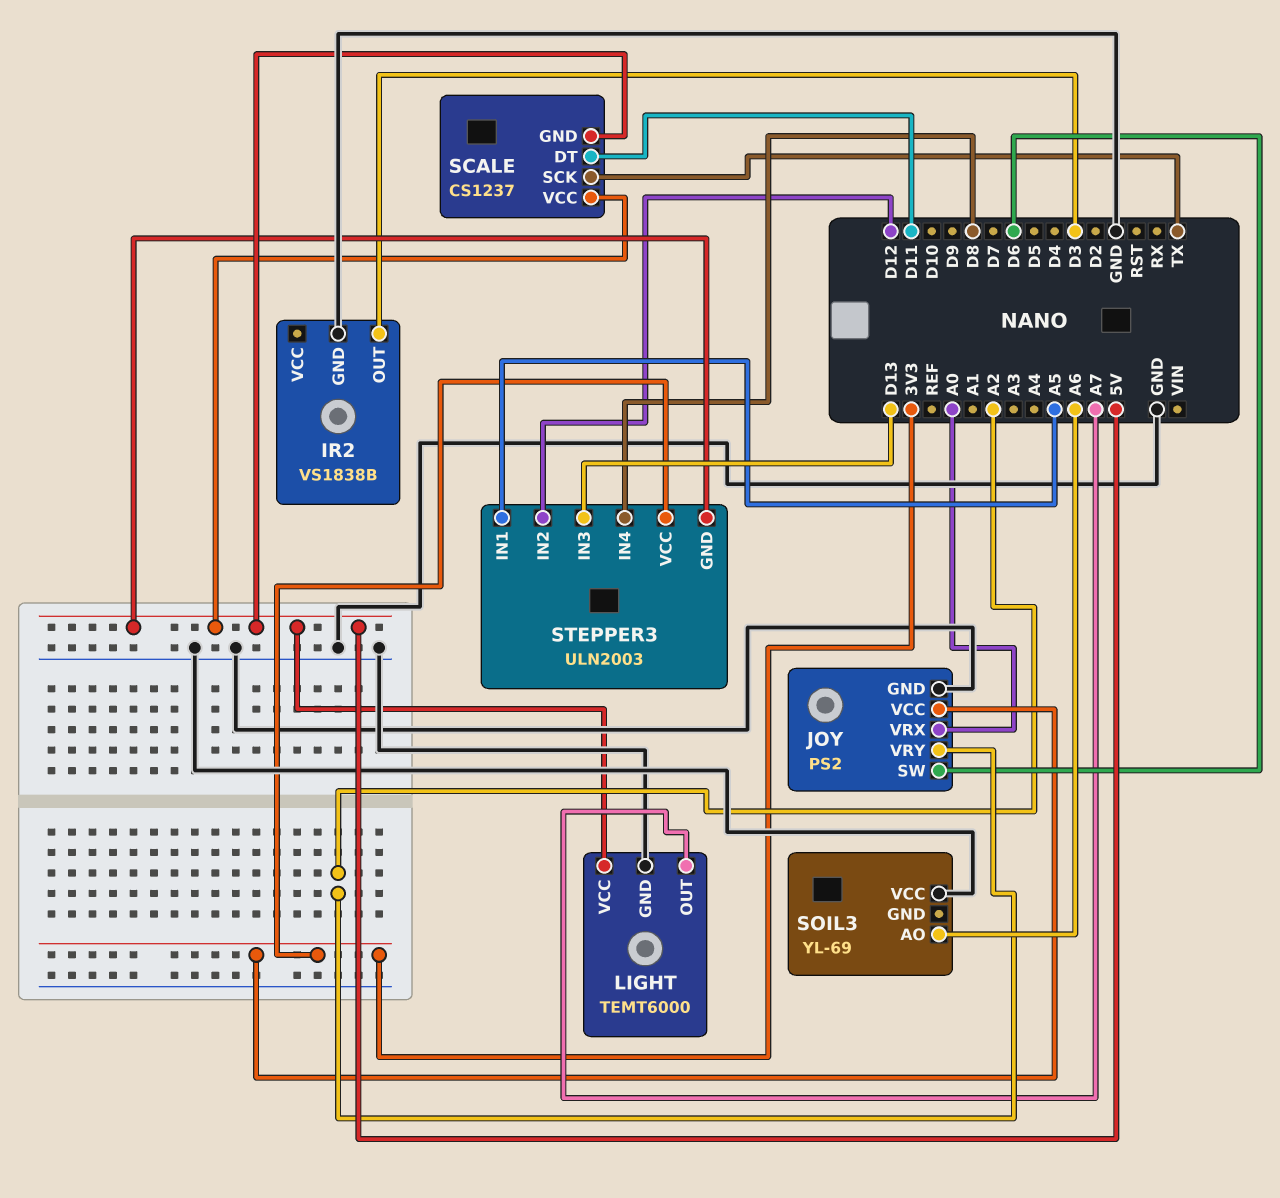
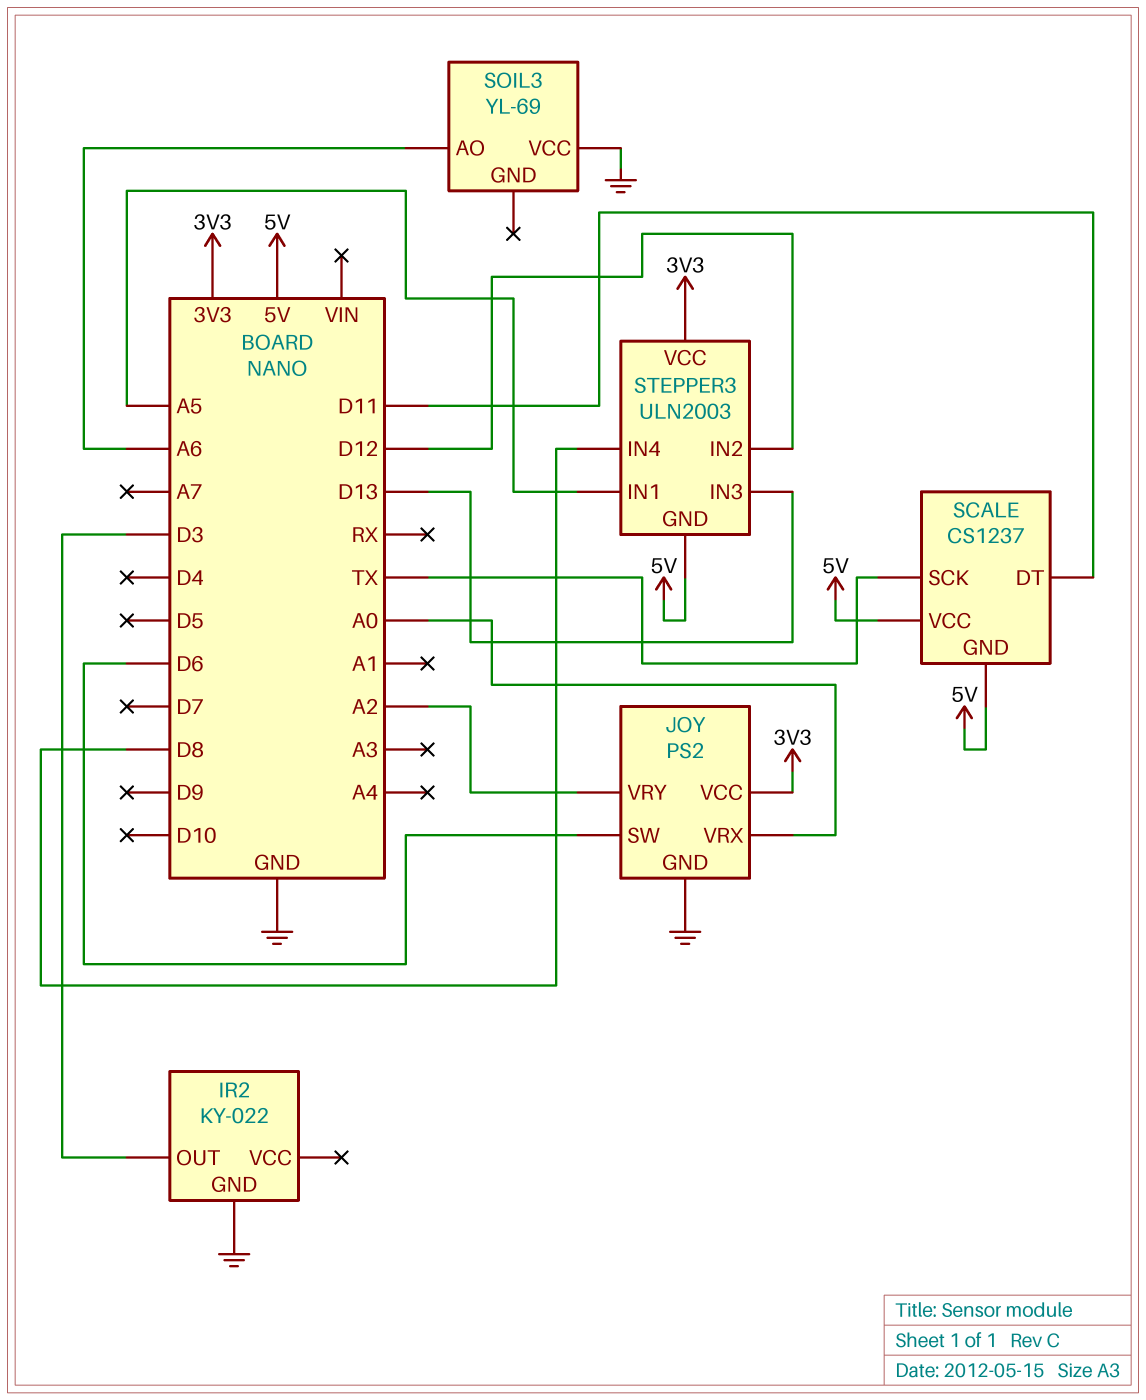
IR2: VS1838B -> KY-022
LIGHT: TEMT6000 -> none
LIGHT pin GND: GND -> none
LIGHT pin OUT: A7 -> none
LIGHT pin VCC: 5V -> none

